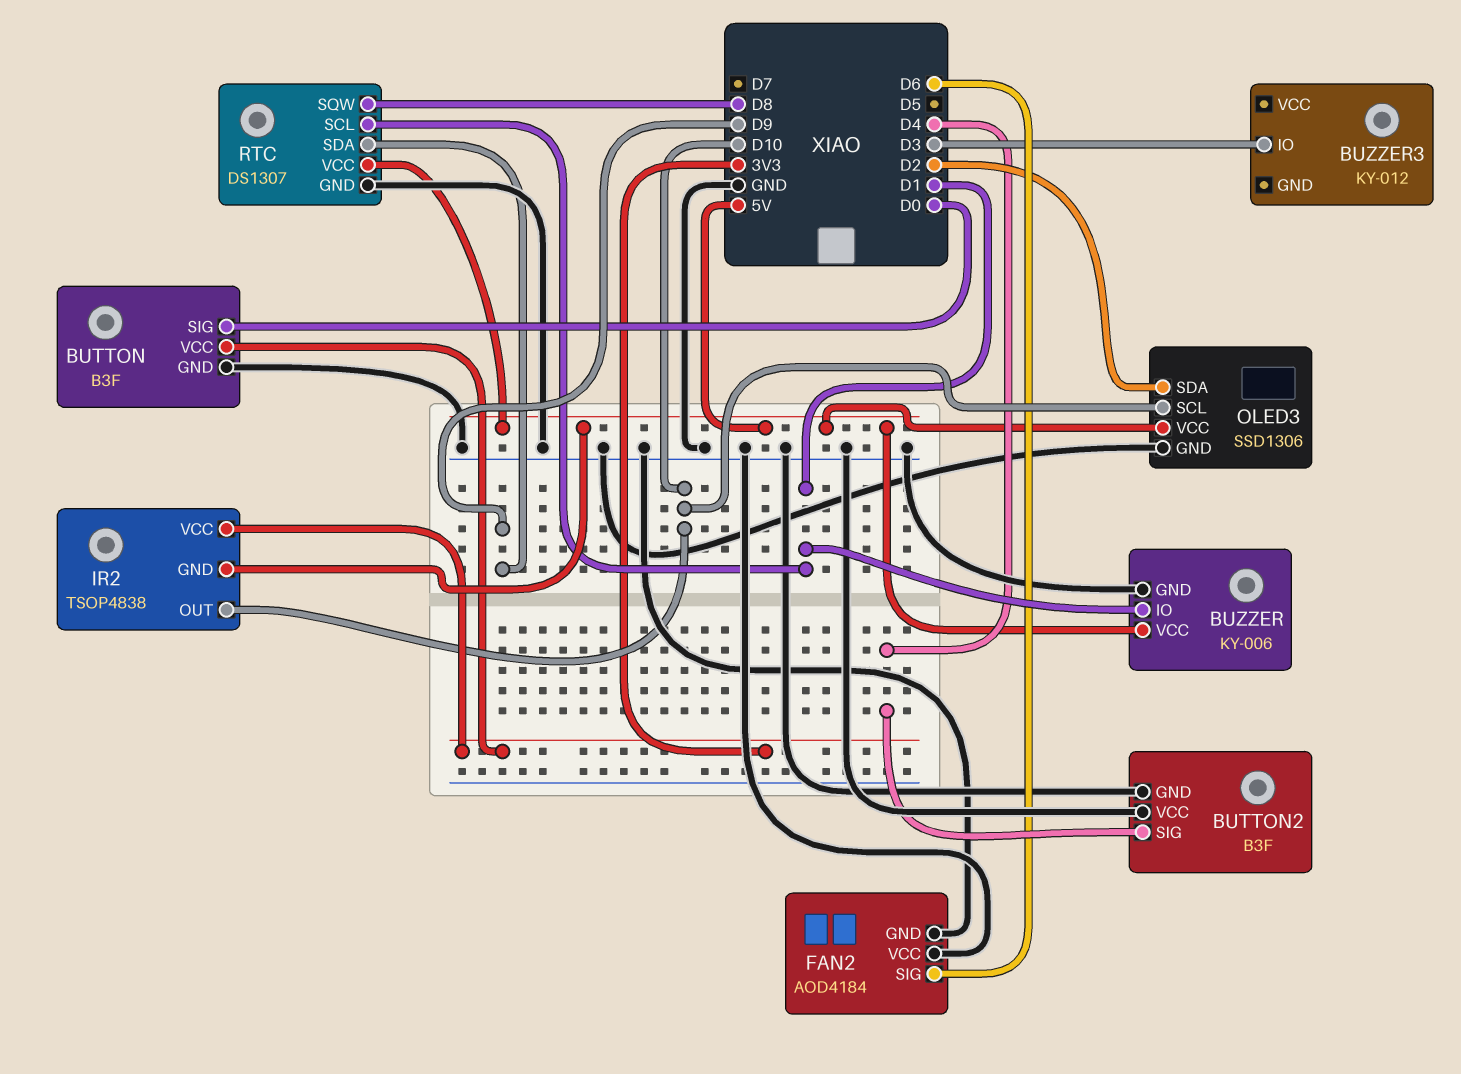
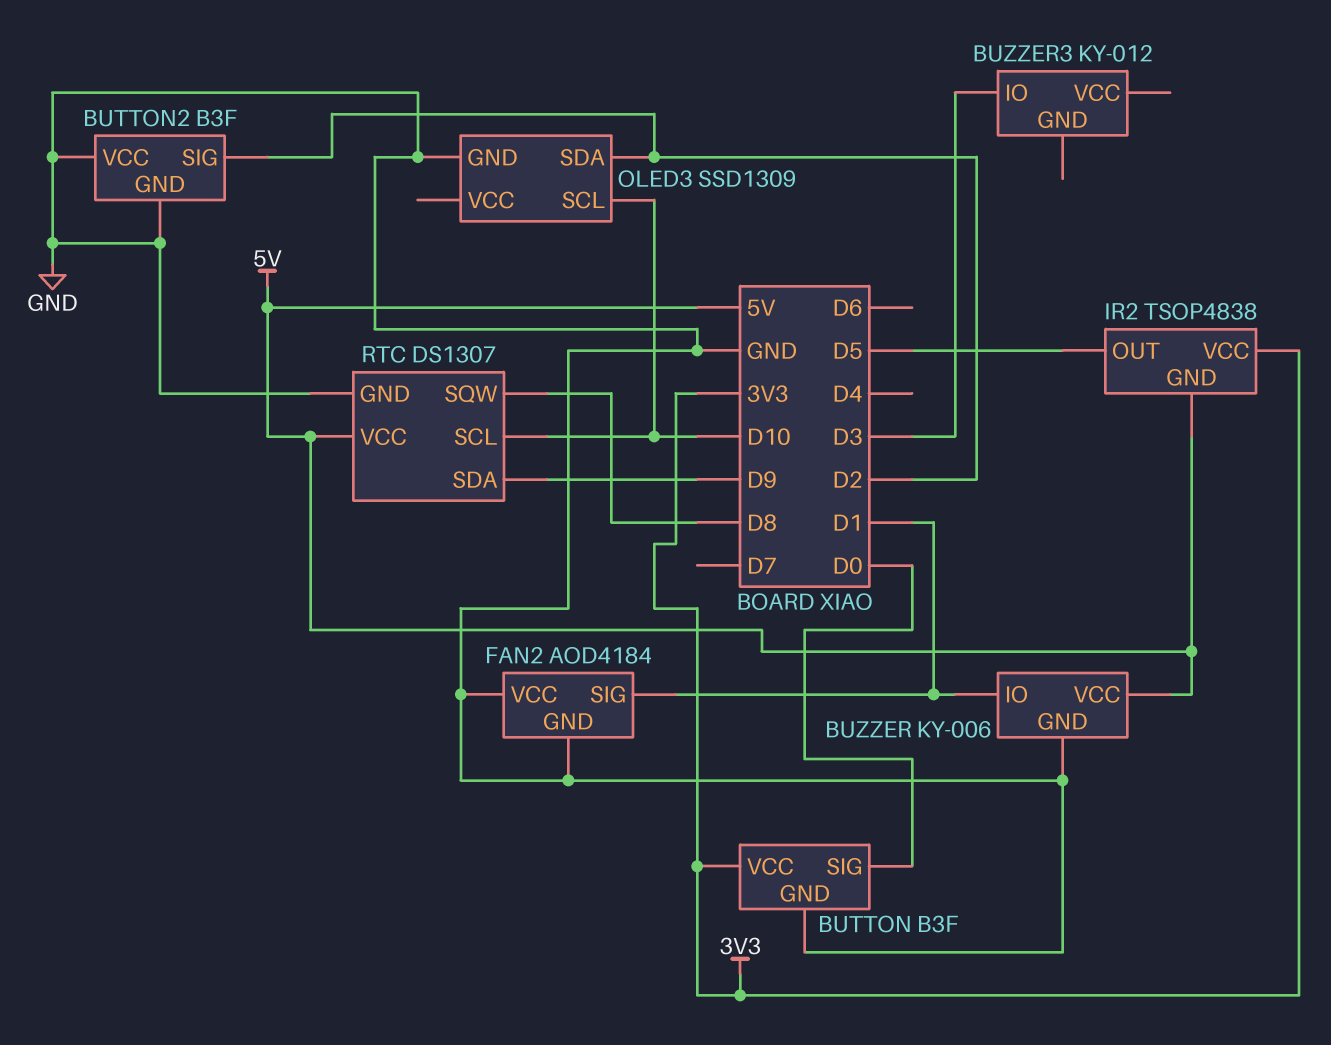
BUTTON2 pin SIG: D4 -> D2
FAN2 pin SIG: D6 -> D1
IR2 pin OUT: D10 -> D5
OLED3: SSD1306 -> SSD1309
OLED3 pin VCC: 5V -> none
RTC pin SCL: D1 -> D10

